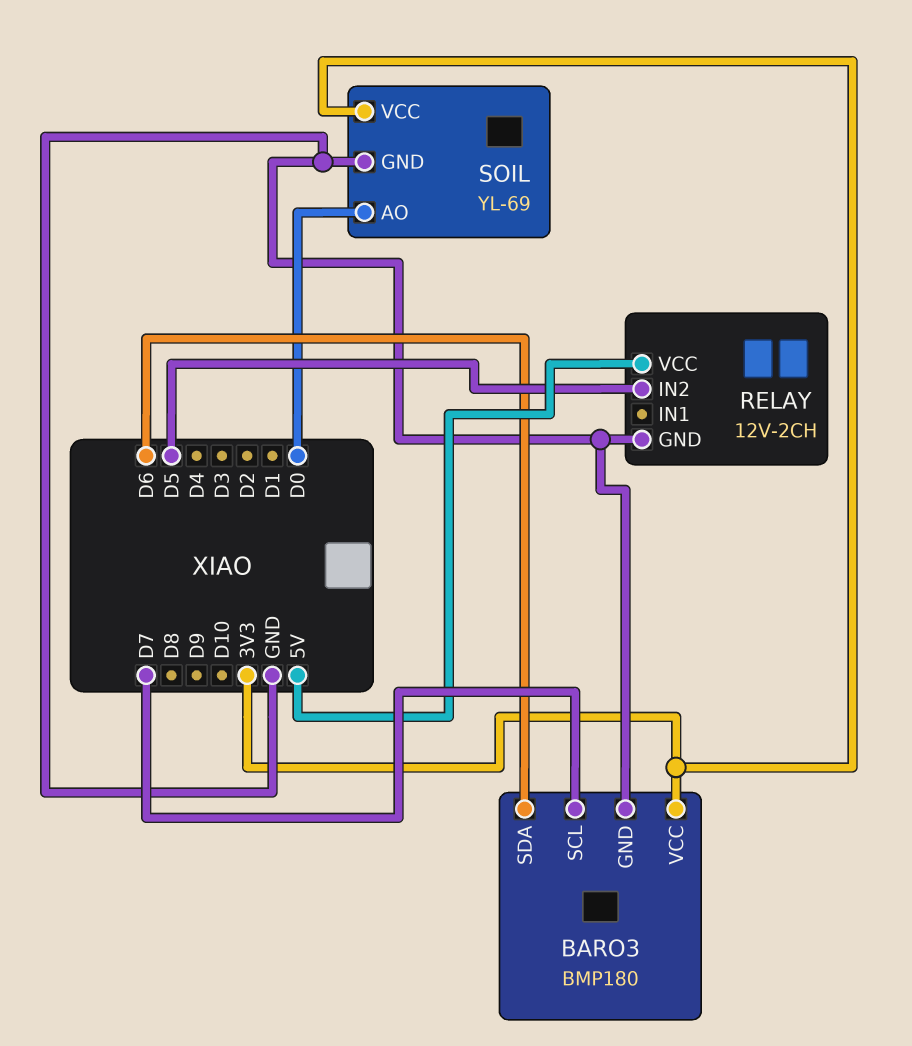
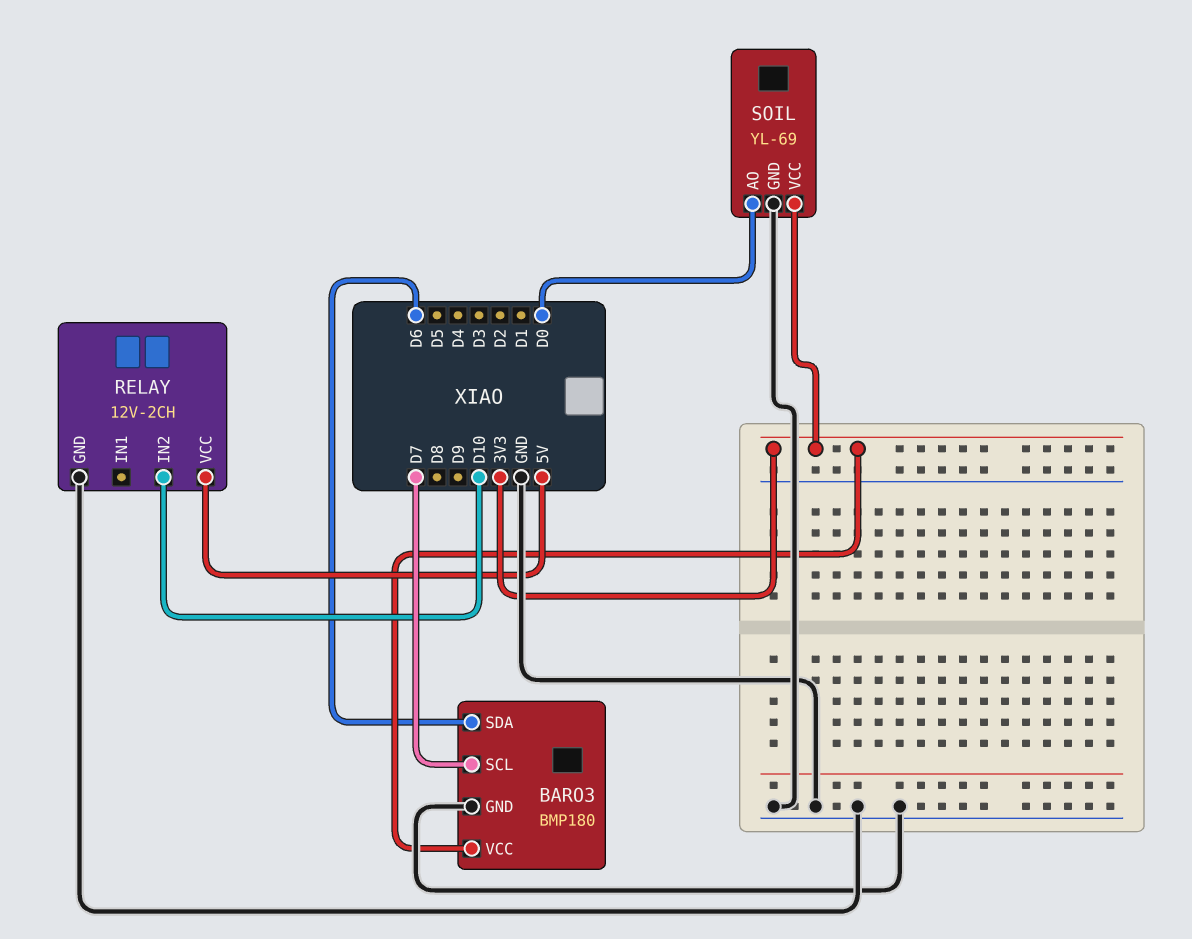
RELAY pin IN2: D5 -> D10

